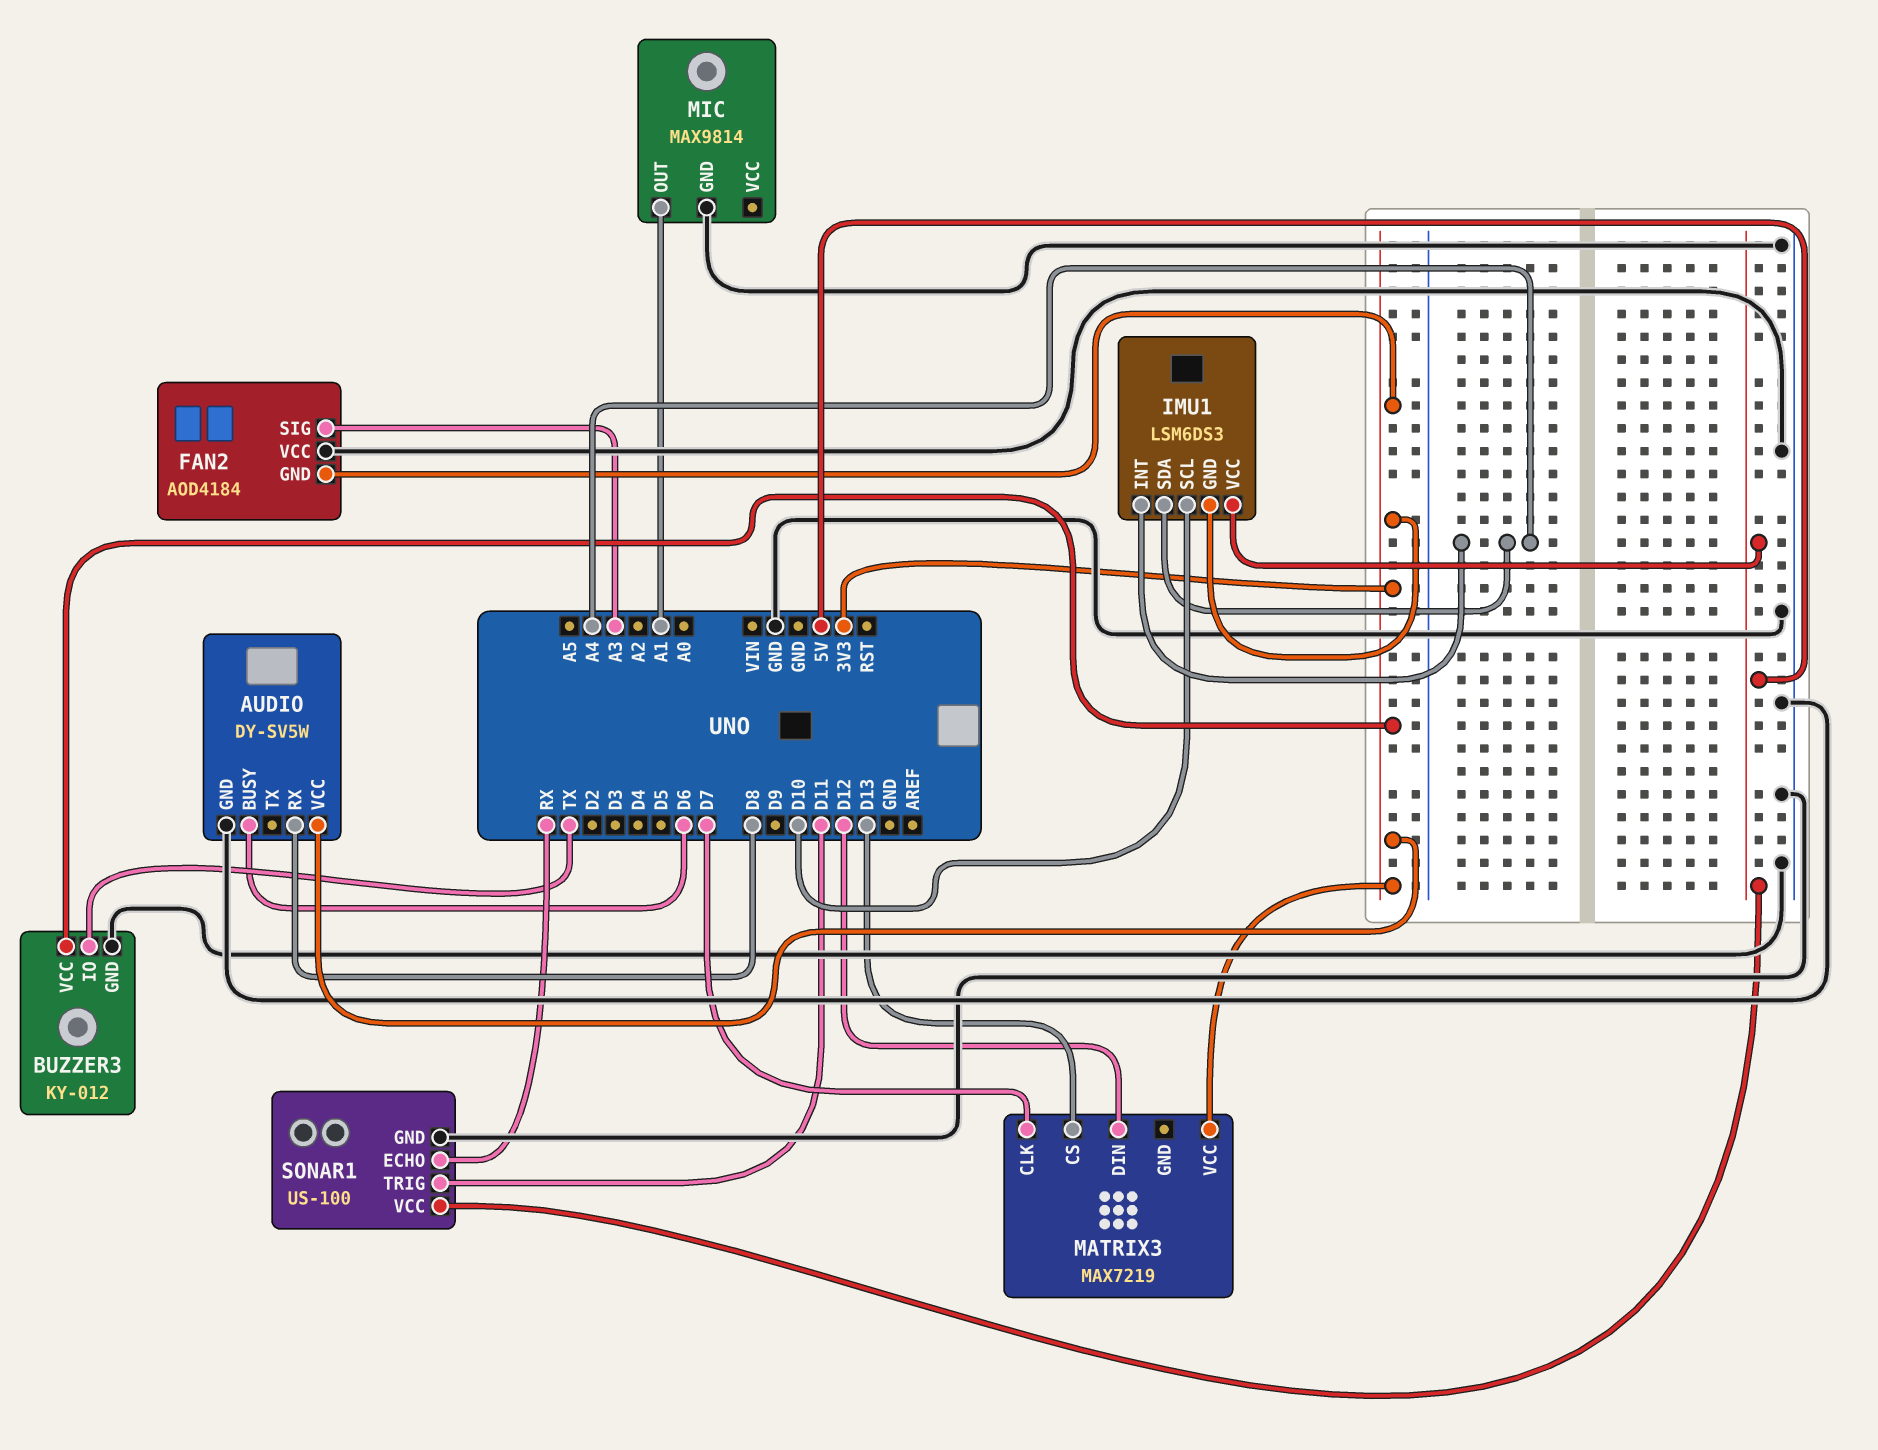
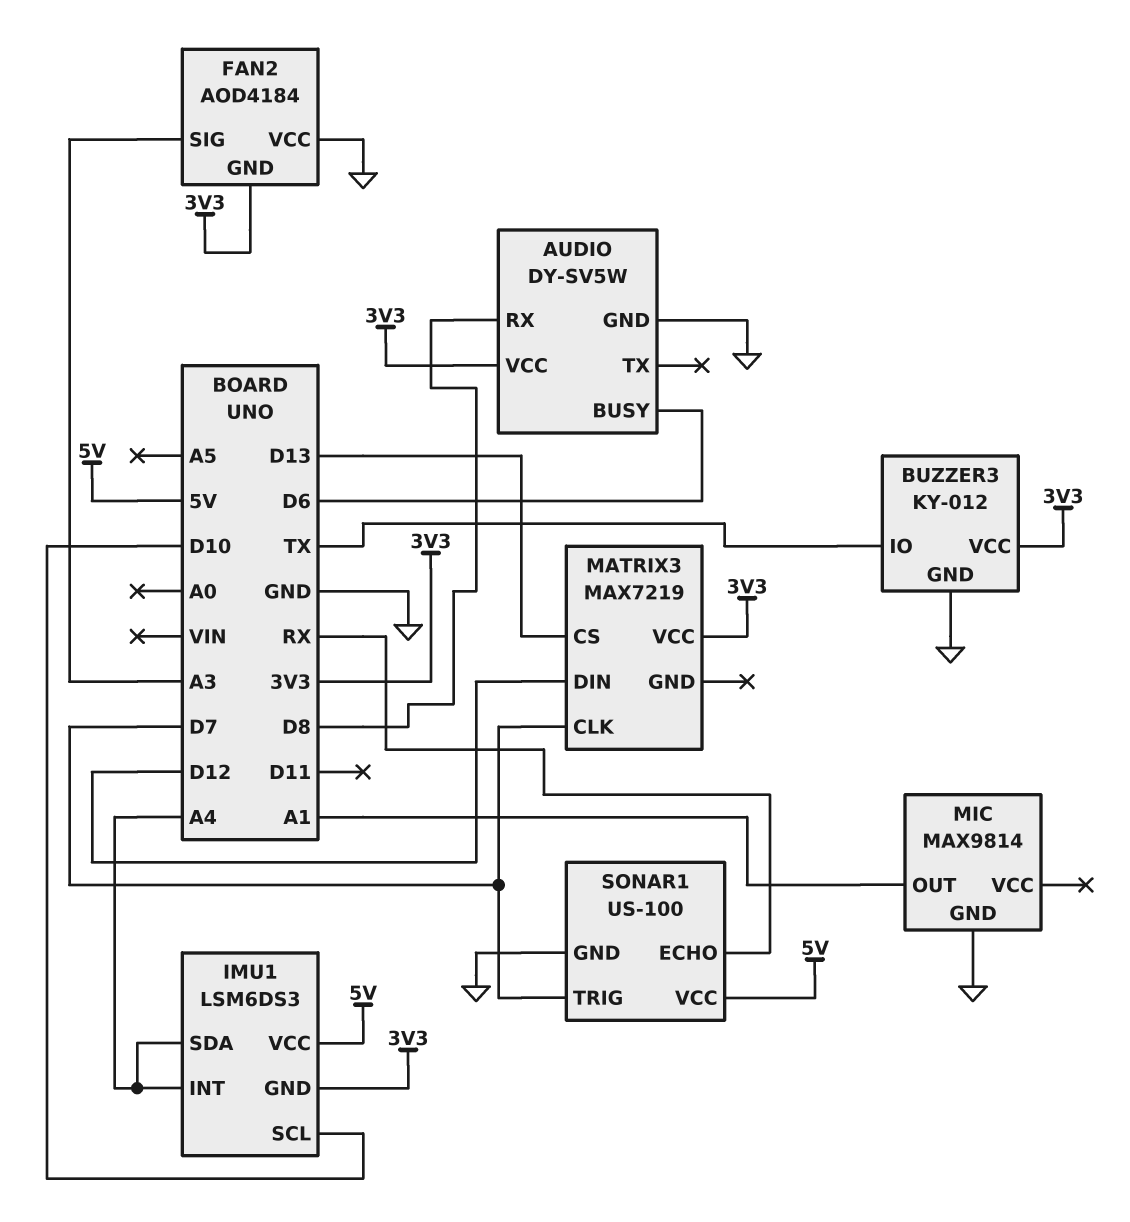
SONAR1 pin TRIG: D11 -> D7

